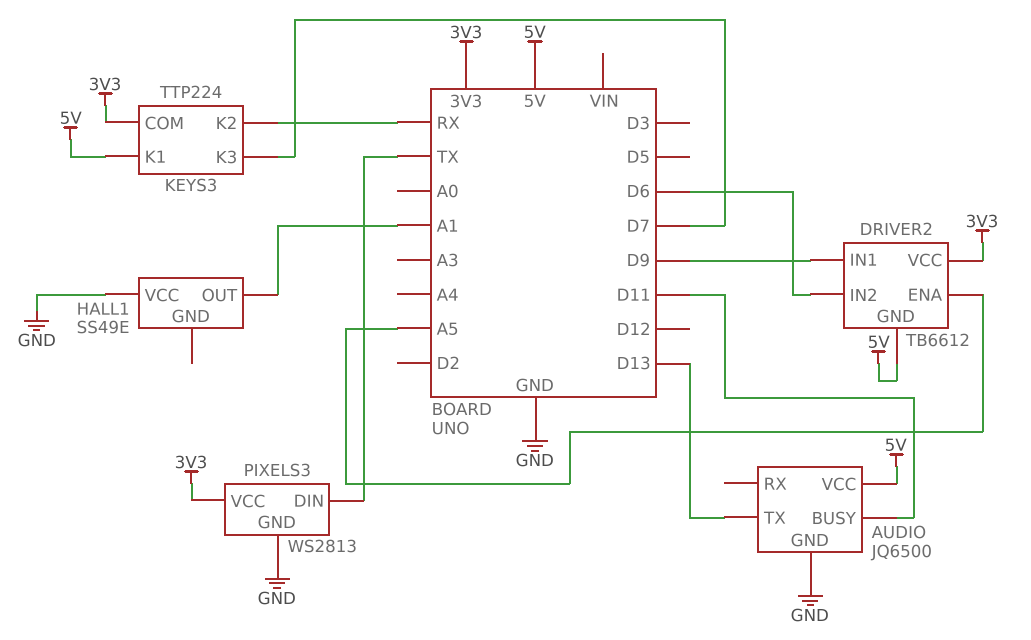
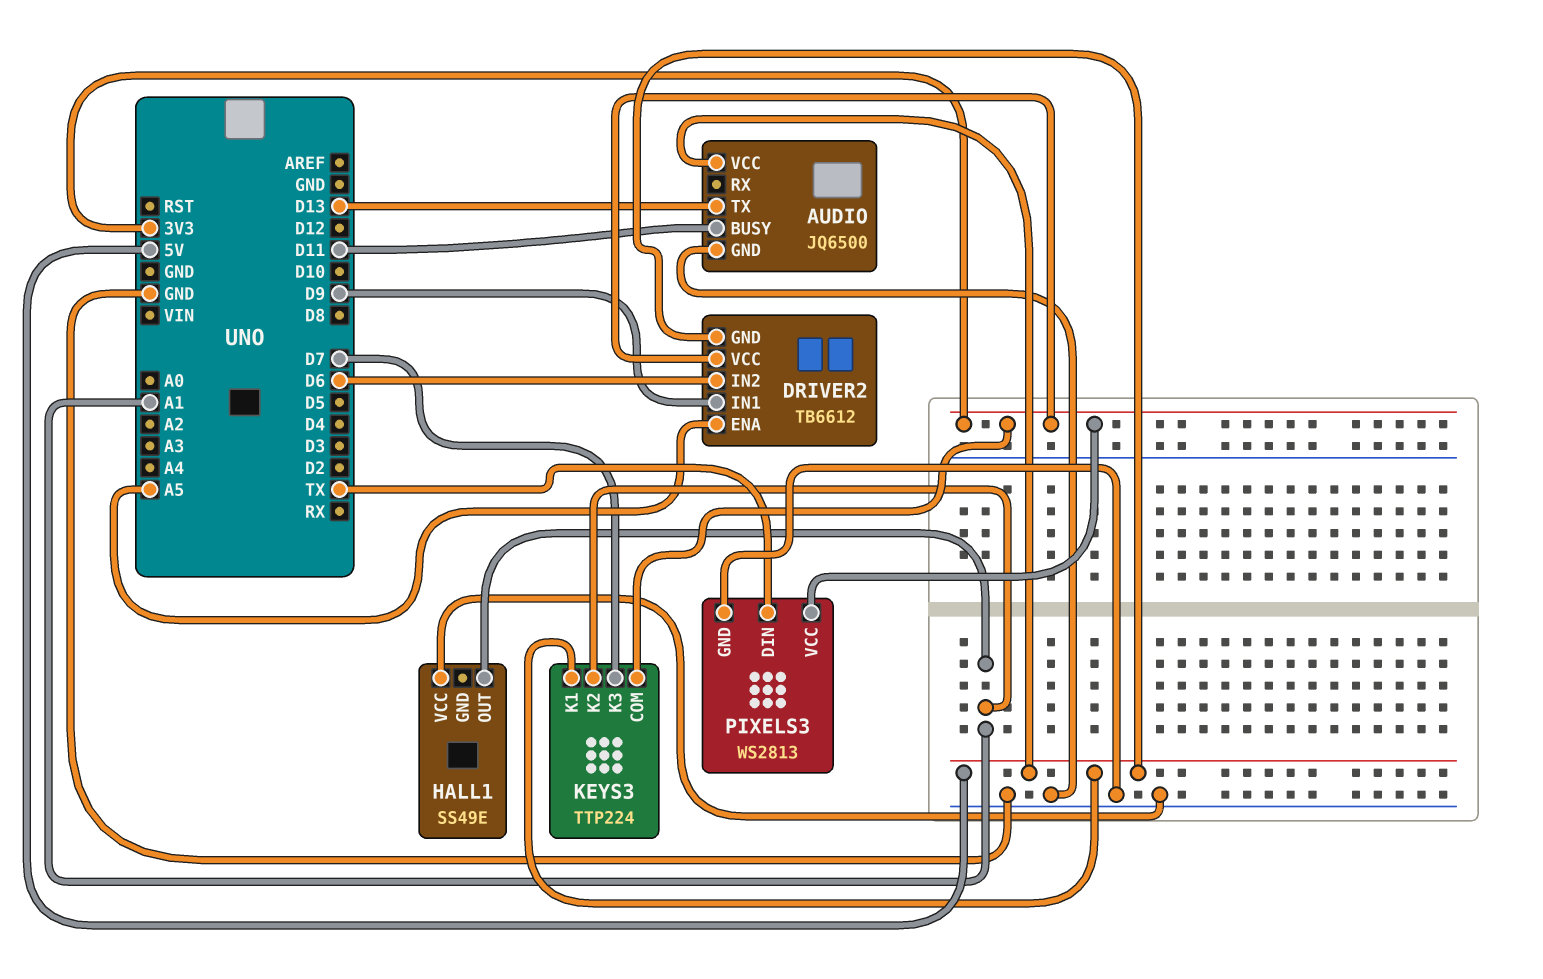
KEYS3 pin K2: RX -> A1

